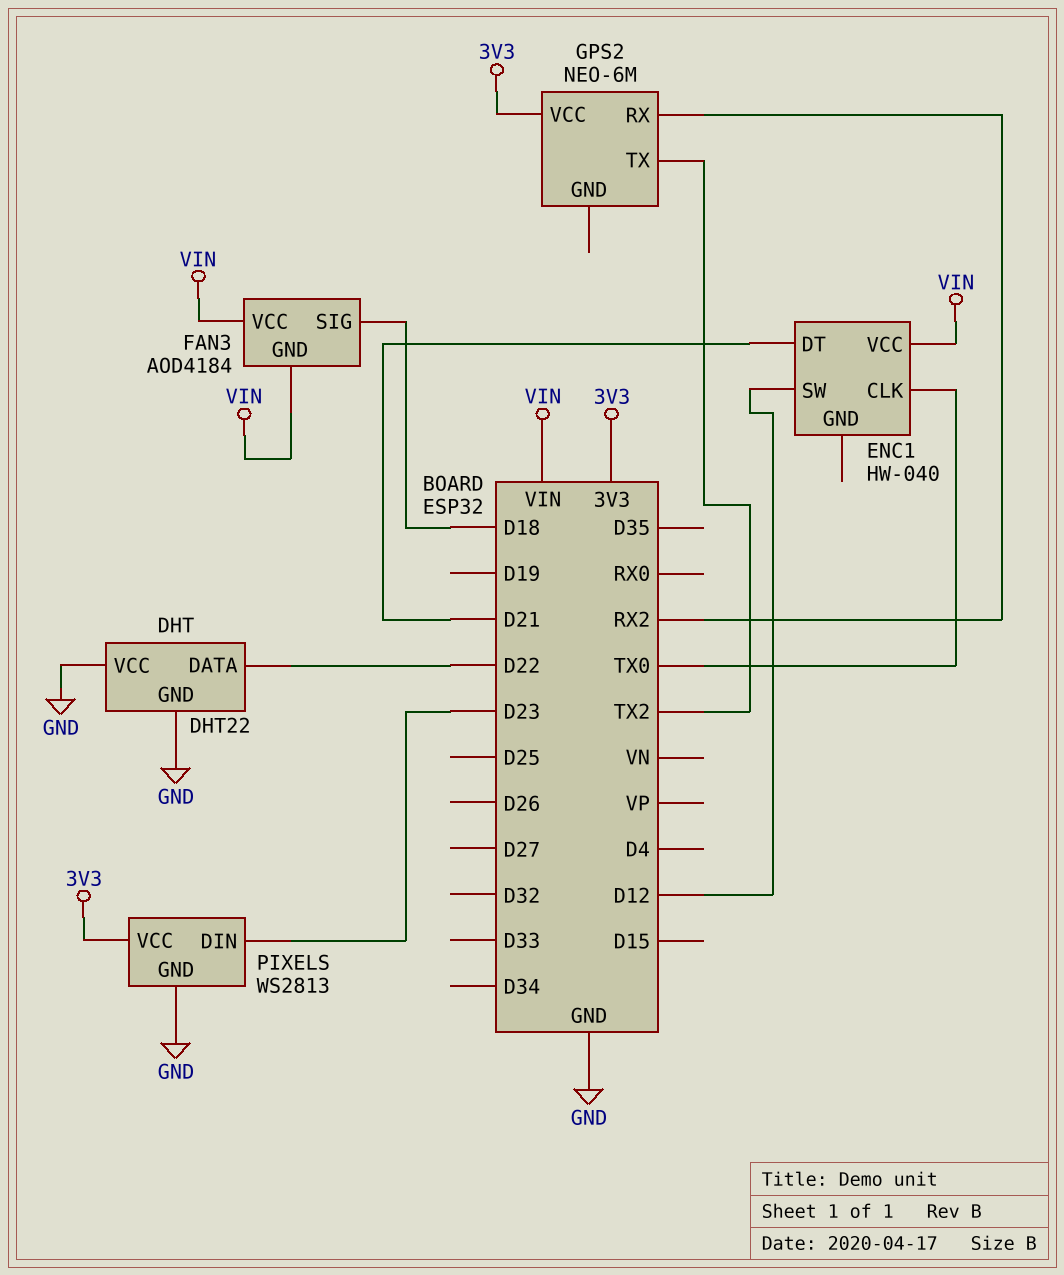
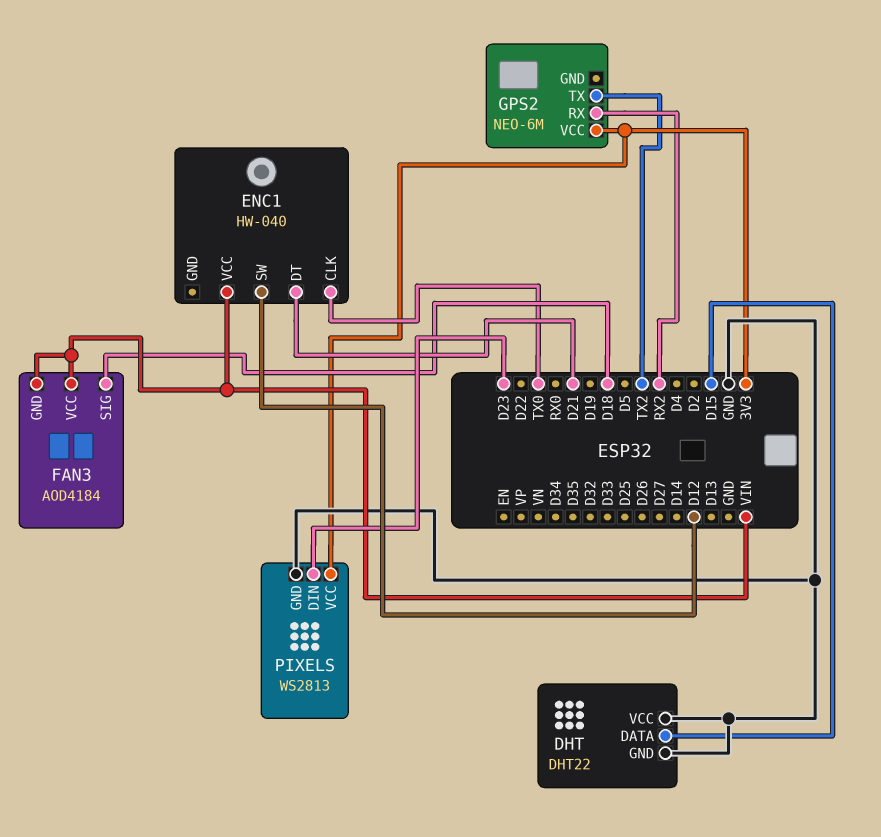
DHT pin DATA: D22 -> D15

